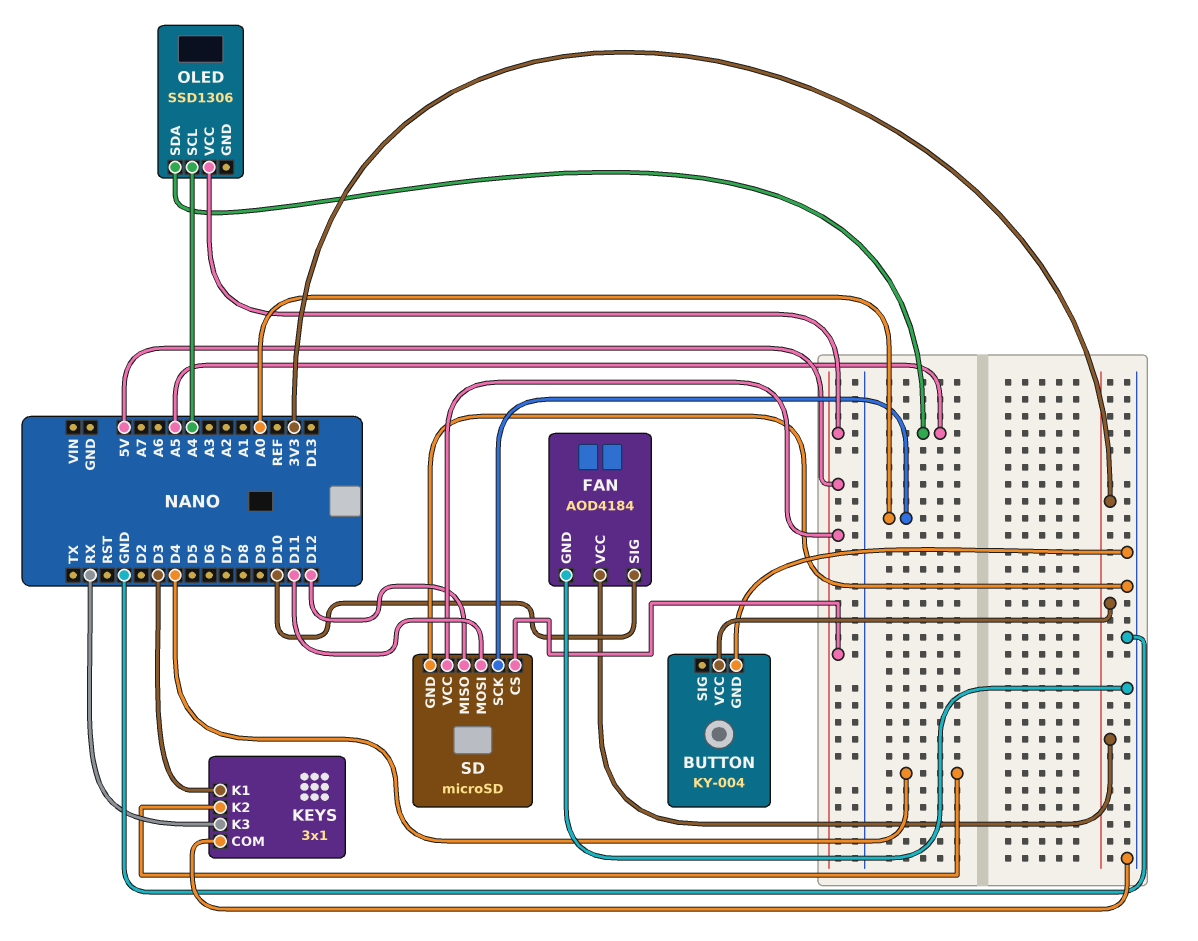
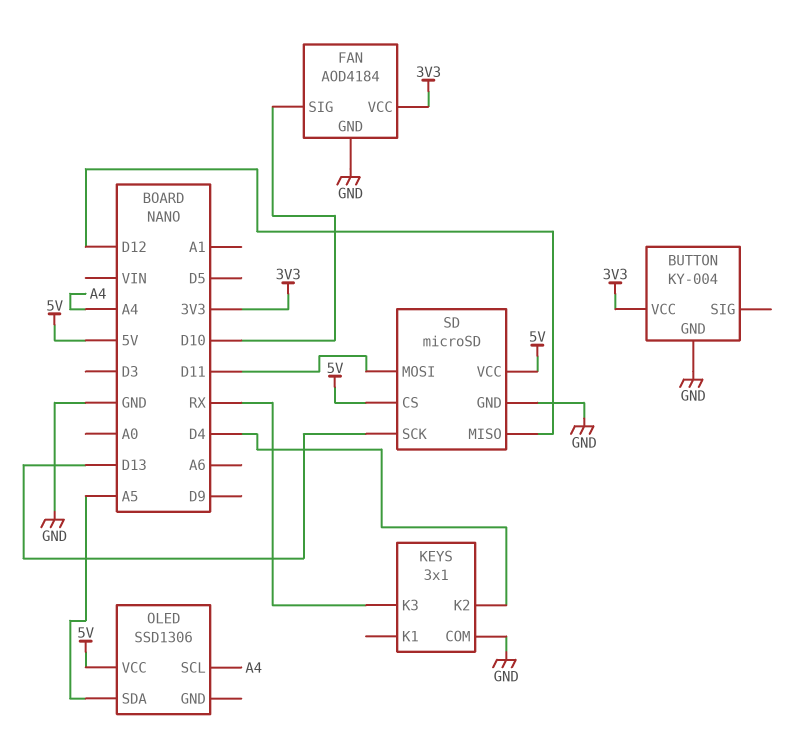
KEYS pin K1: D3 -> none
SD pin SCK: A0 -> D13

